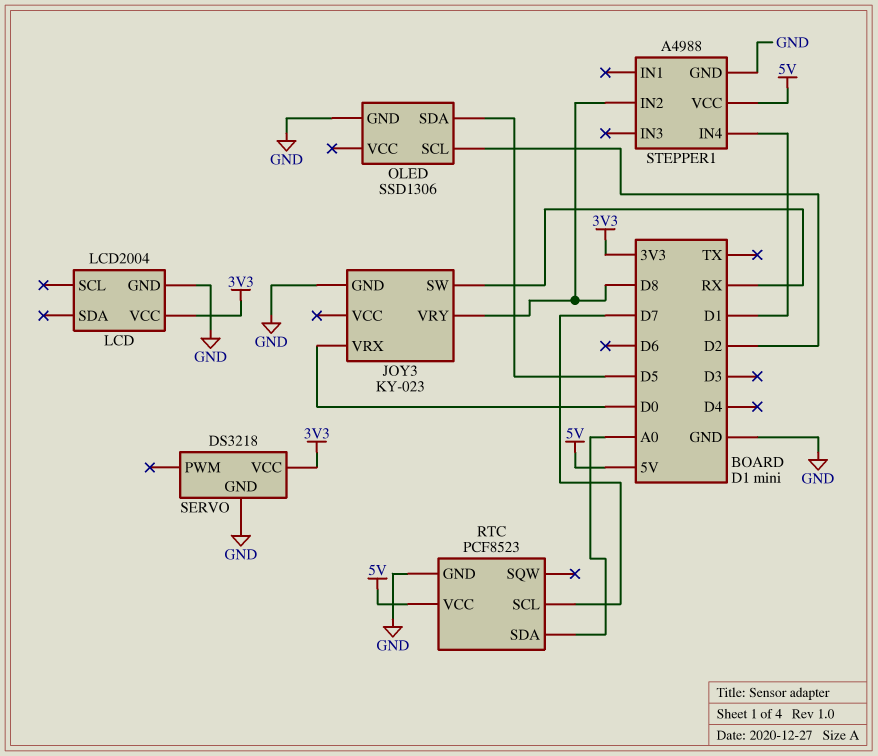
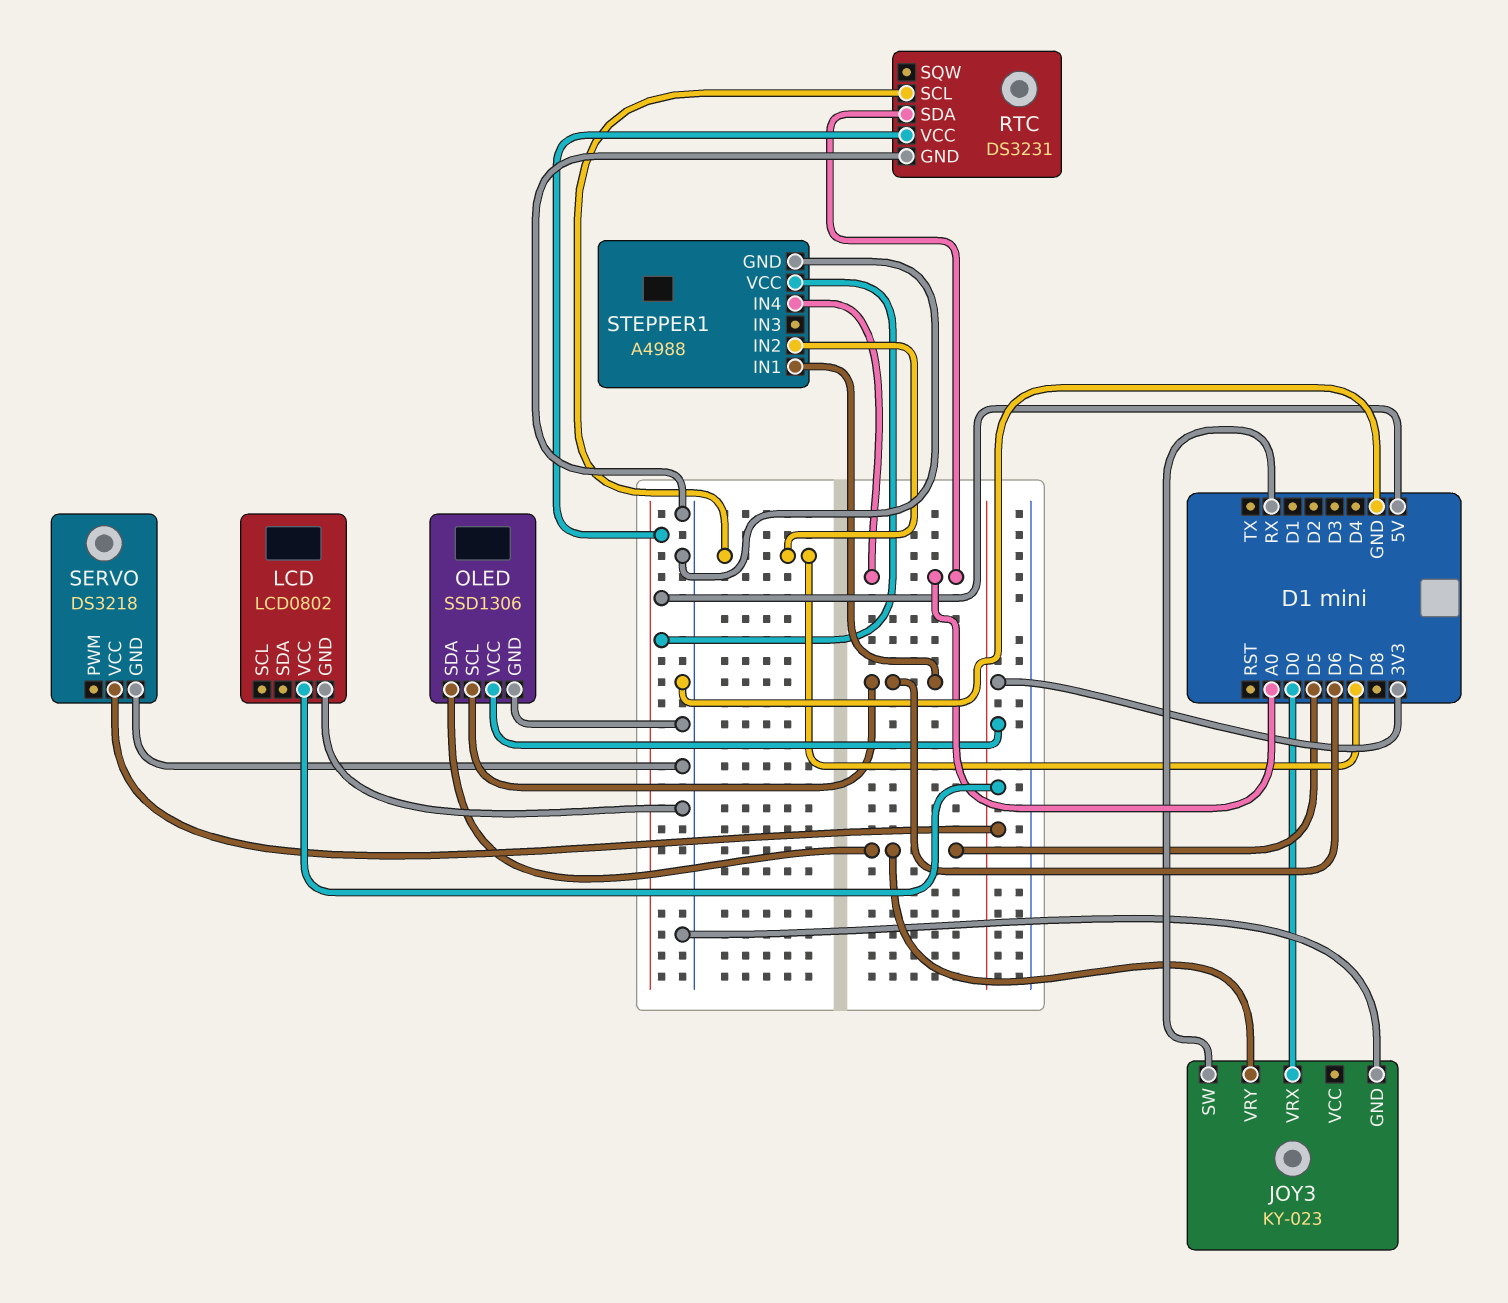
JOY3 pin VRY: D8 -> D5
LCD: LCD2004 -> LCD0802
OLED pin SCL: D2 -> D6
OLED pin VCC: none -> 3V3
RTC: PCF8523 -> DS3231
STEPPER1 pin IN1: none -> D6
STEPPER1 pin IN2: D8 -> D7
STEPPER1 pin IN4: D1 -> A0

